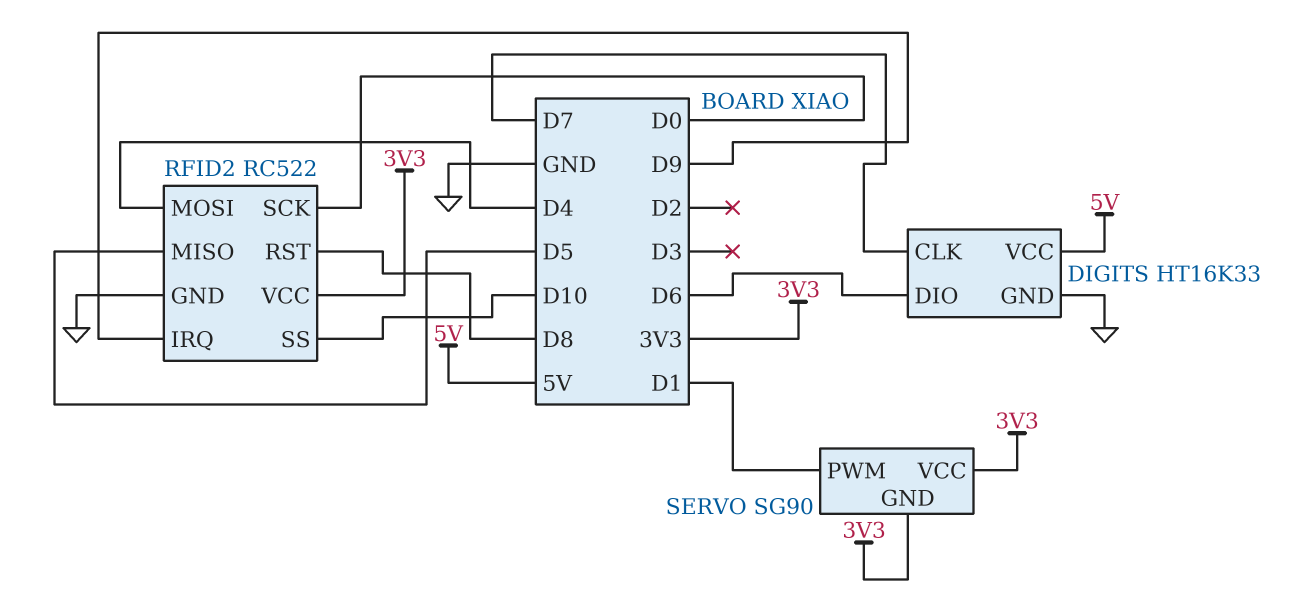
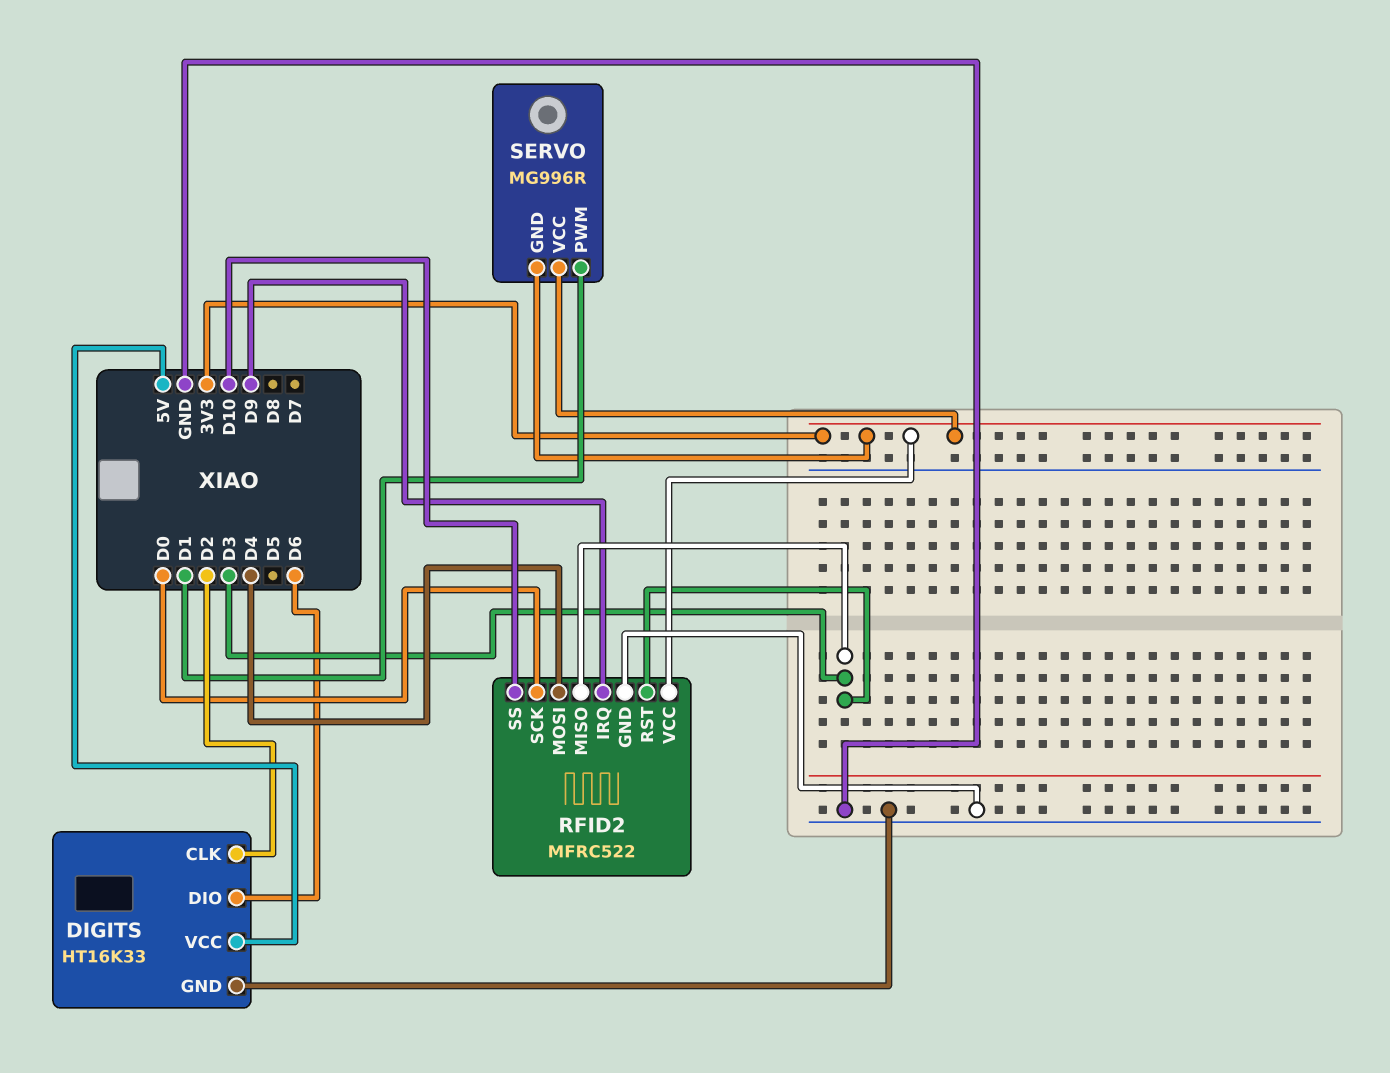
DIGITS pin CLK: D7 -> D2
RFID2: RC522 -> MFRC522
RFID2 pin MISO: D5 -> D3
RFID2 pin RST: D8 -> D3
SERVO: SG90 -> MG996R

